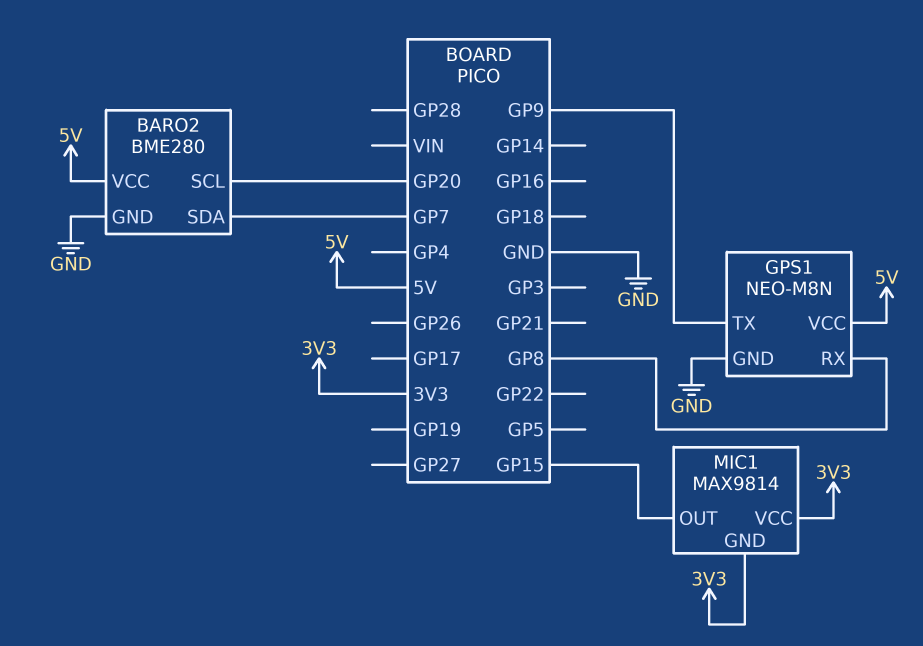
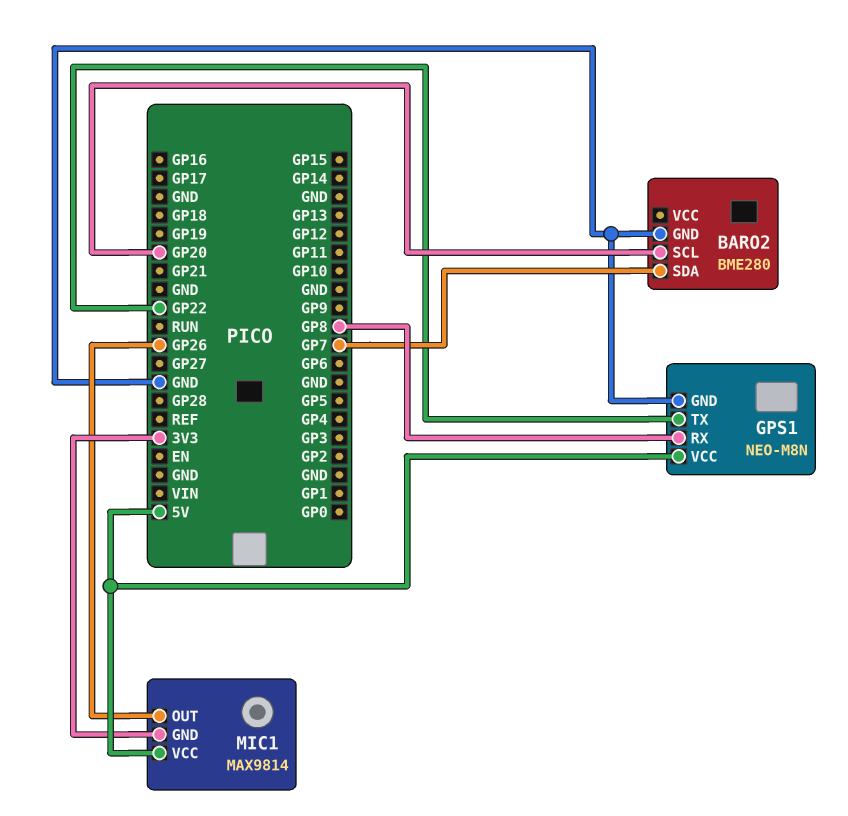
BARO2 pin VCC: 5V -> none
GPS1 pin TX: GP9 -> GP22
MIC1 pin OUT: GP15 -> GP26
MIC1 pin VCC: 3V3 -> 5V

